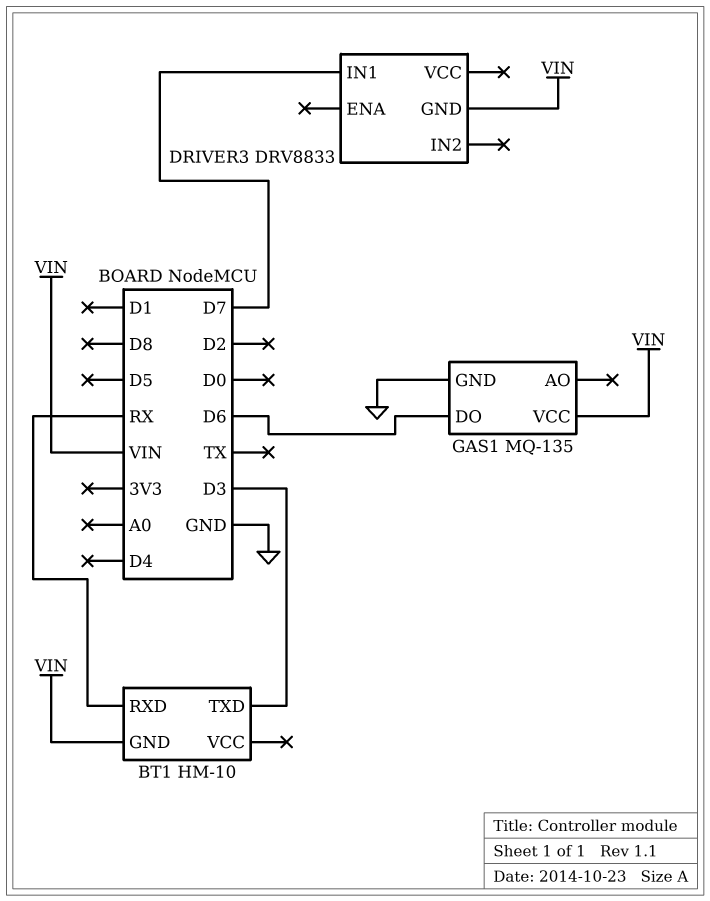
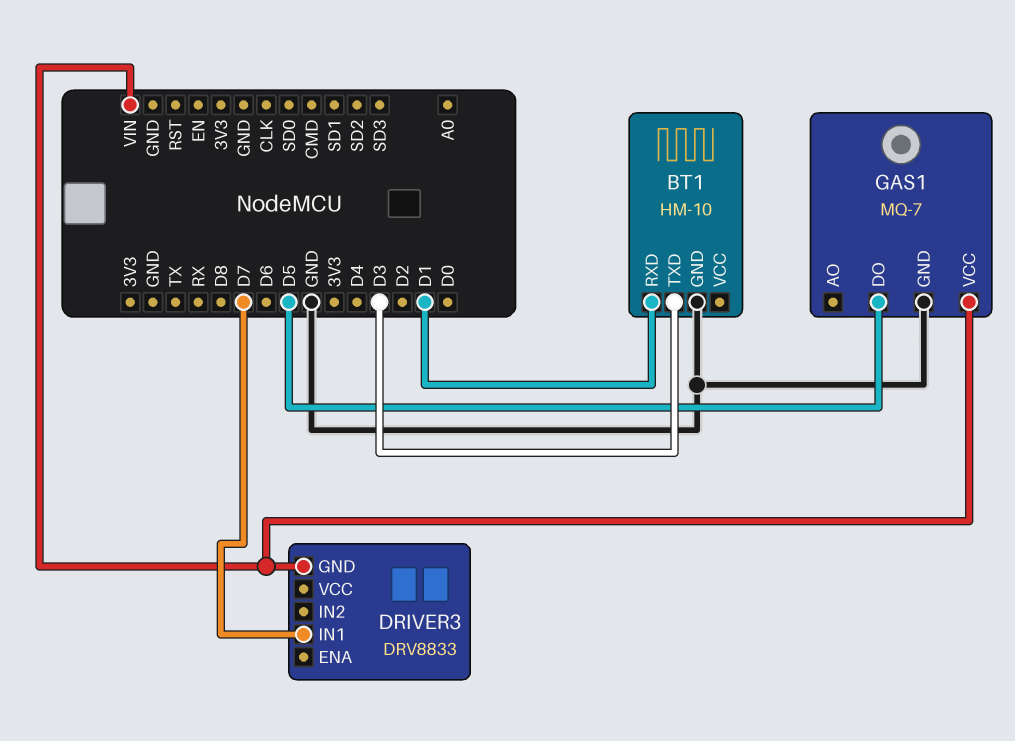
BT1 pin GND: VIN -> GND
BT1 pin RXD: RX -> D1
GAS1: MQ-135 -> MQ-7
GAS1 pin DO: D6 -> D5

